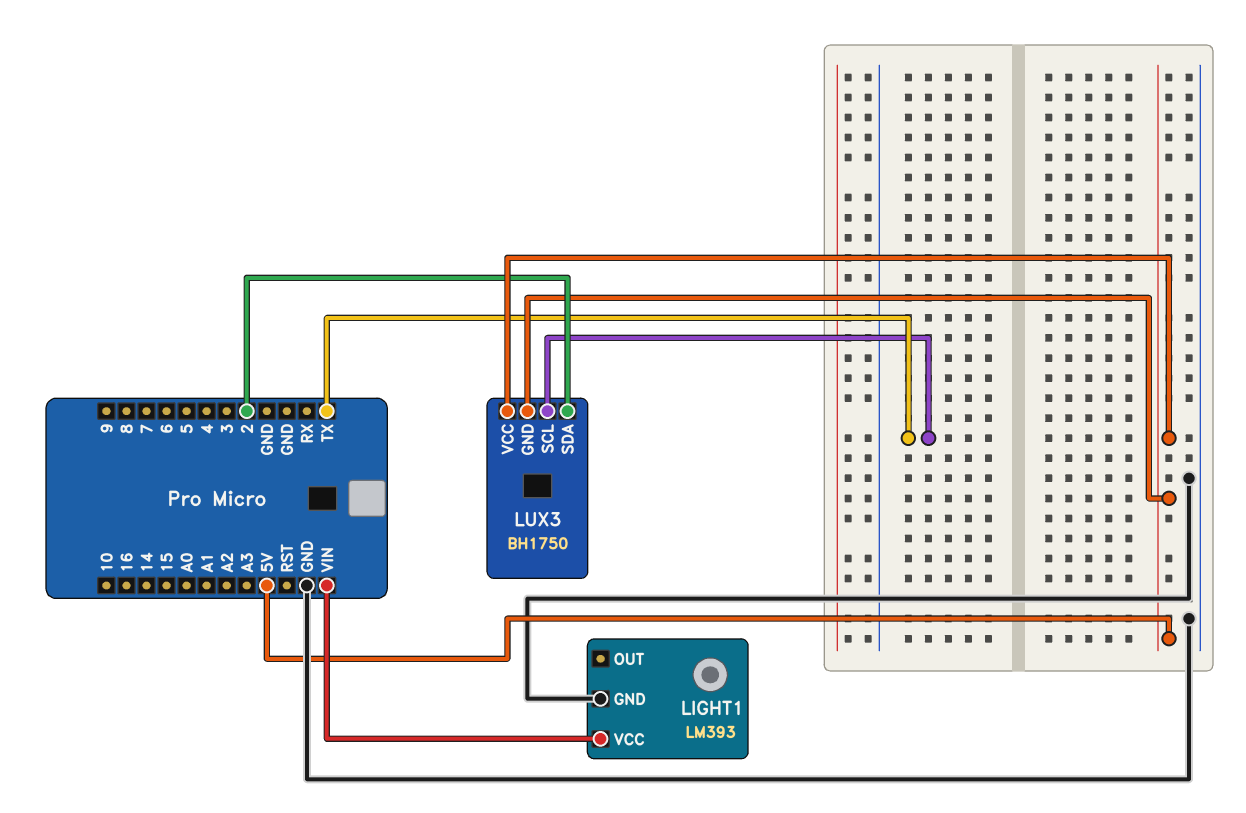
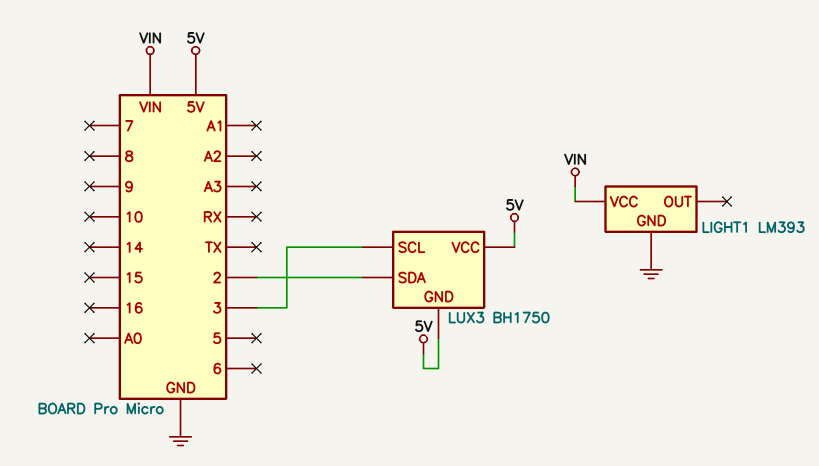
LUX3 pin SCL: TX -> 3

